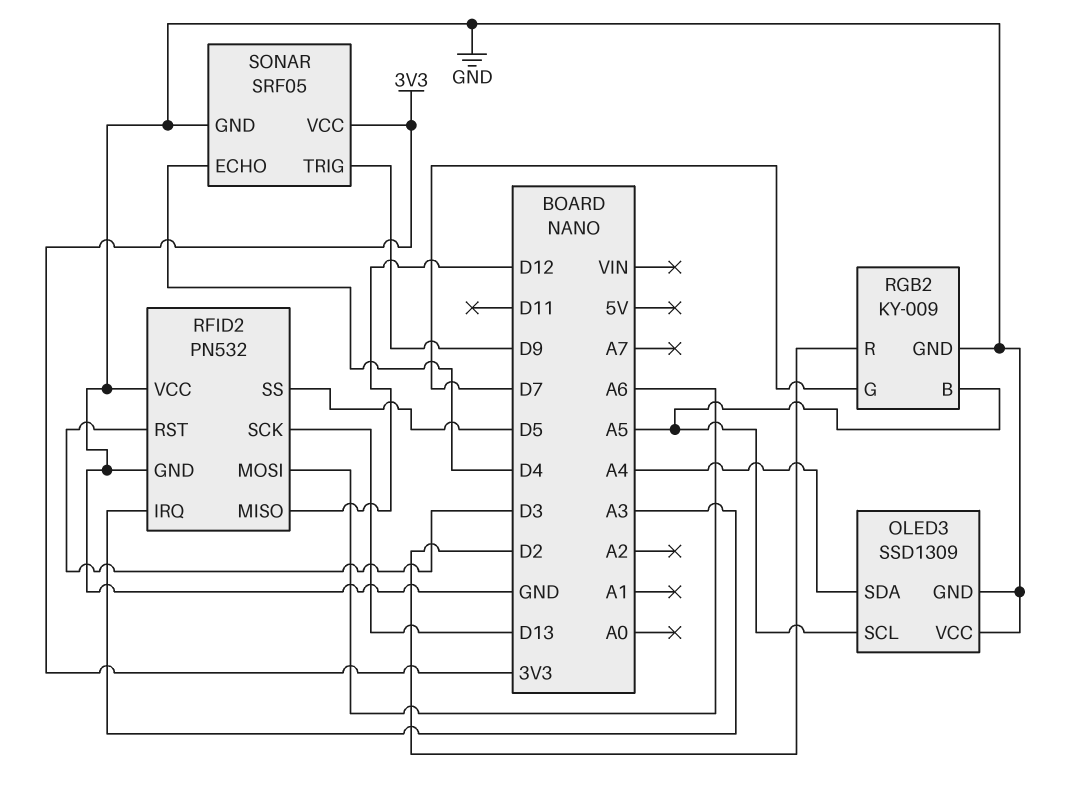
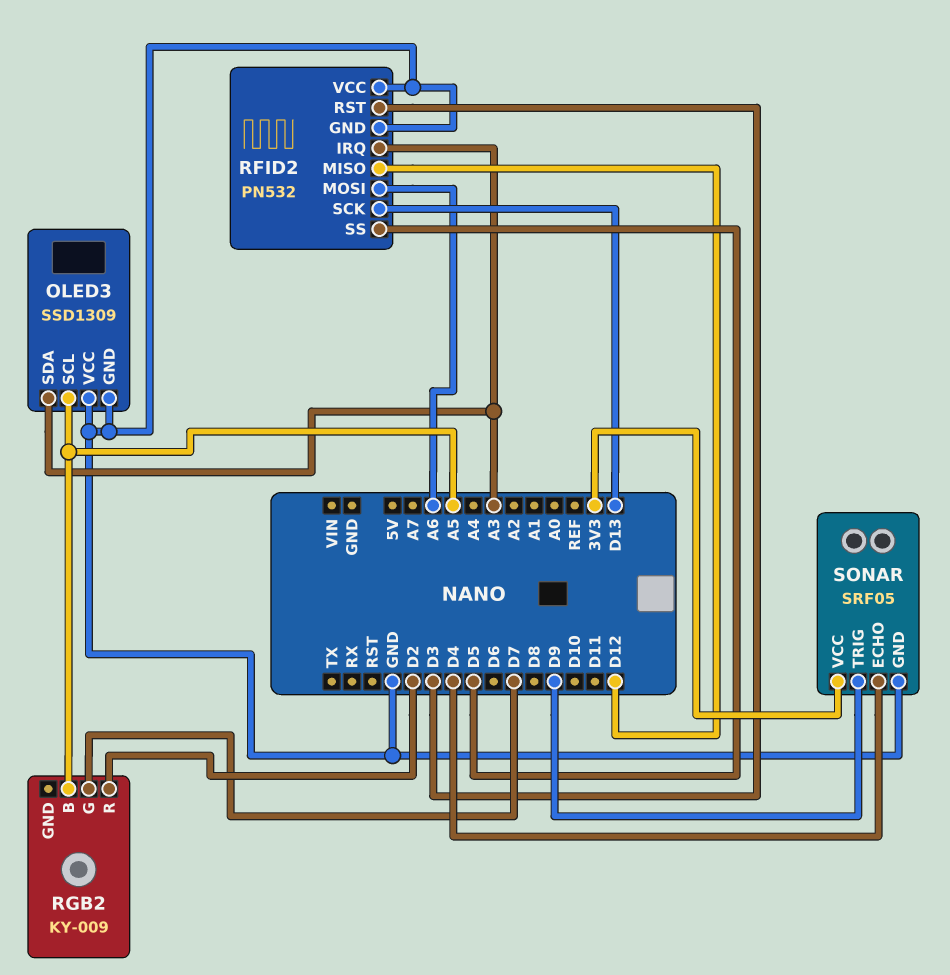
OLED3 pin SDA: A4 -> A3
RGB2 pin GND: GND -> none

